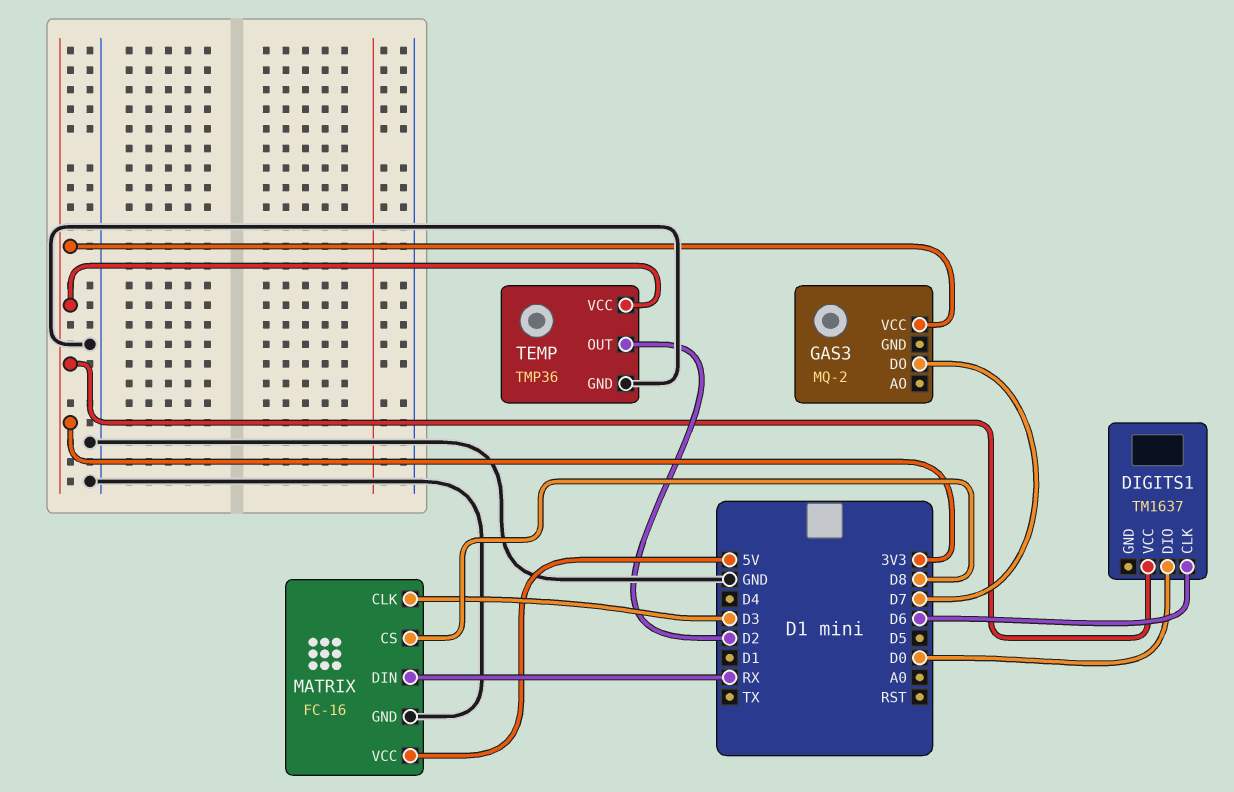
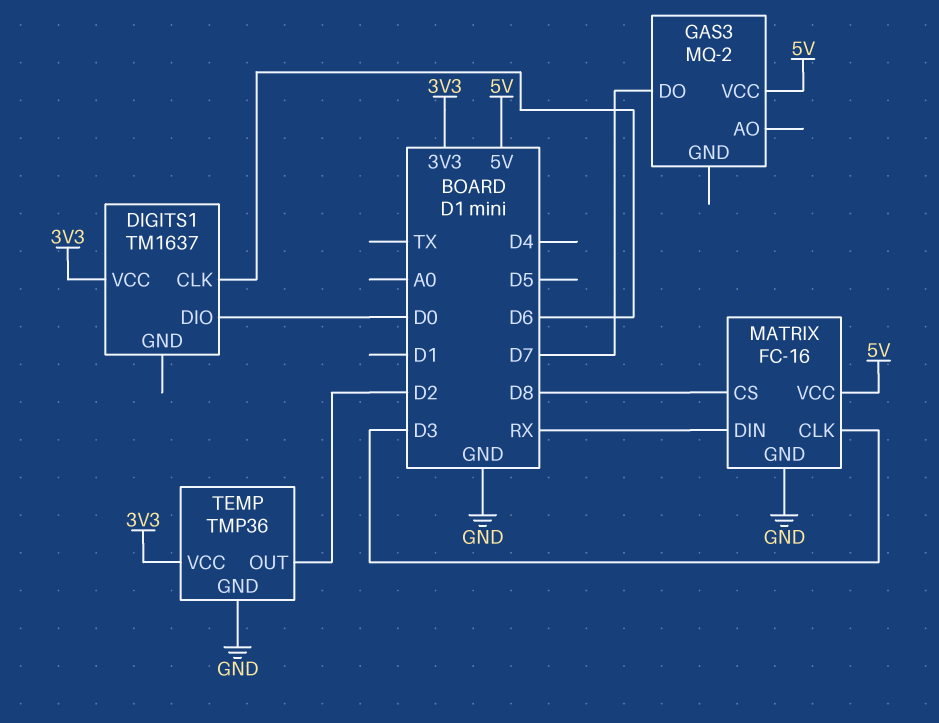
GAS3 pin VCC: 3V3 -> 5V

